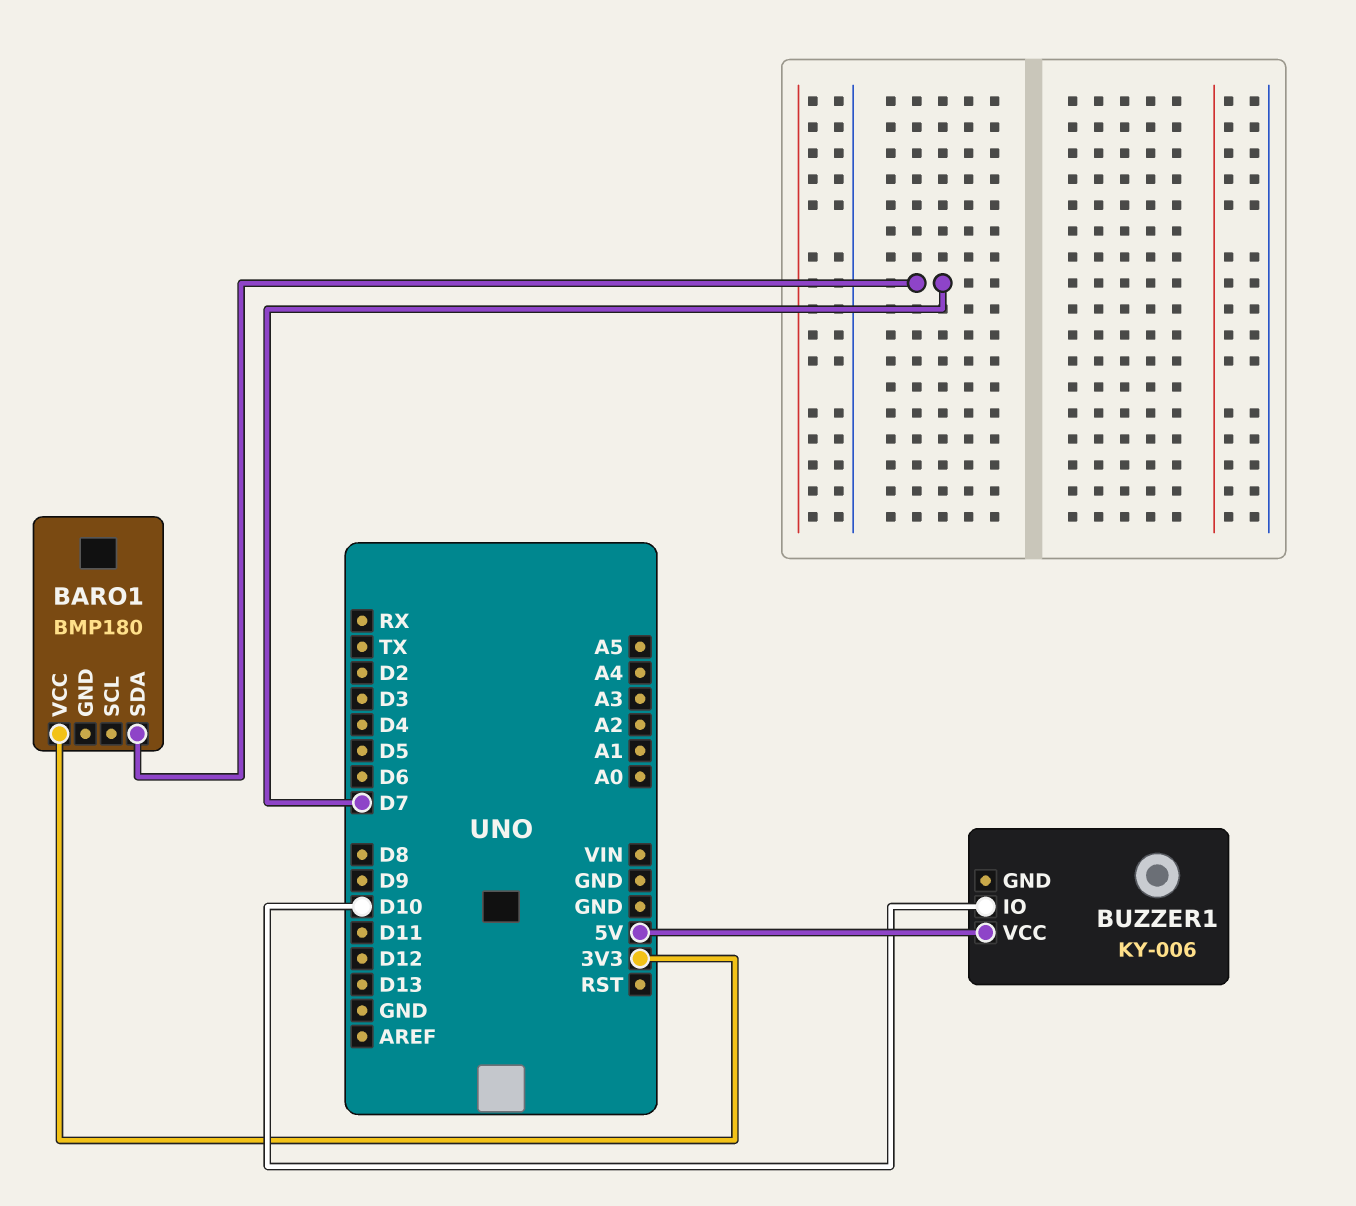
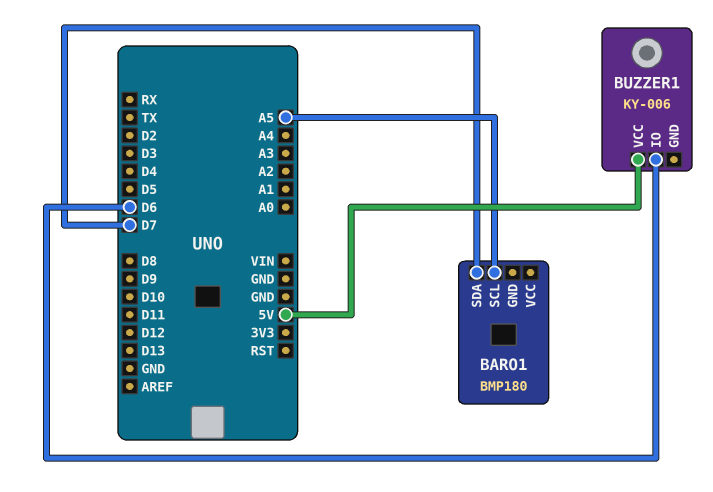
BARO1 pin SCL: none -> A5
BARO1 pin VCC: 3V3 -> none
BUZZER1 pin IO: D10 -> D6

